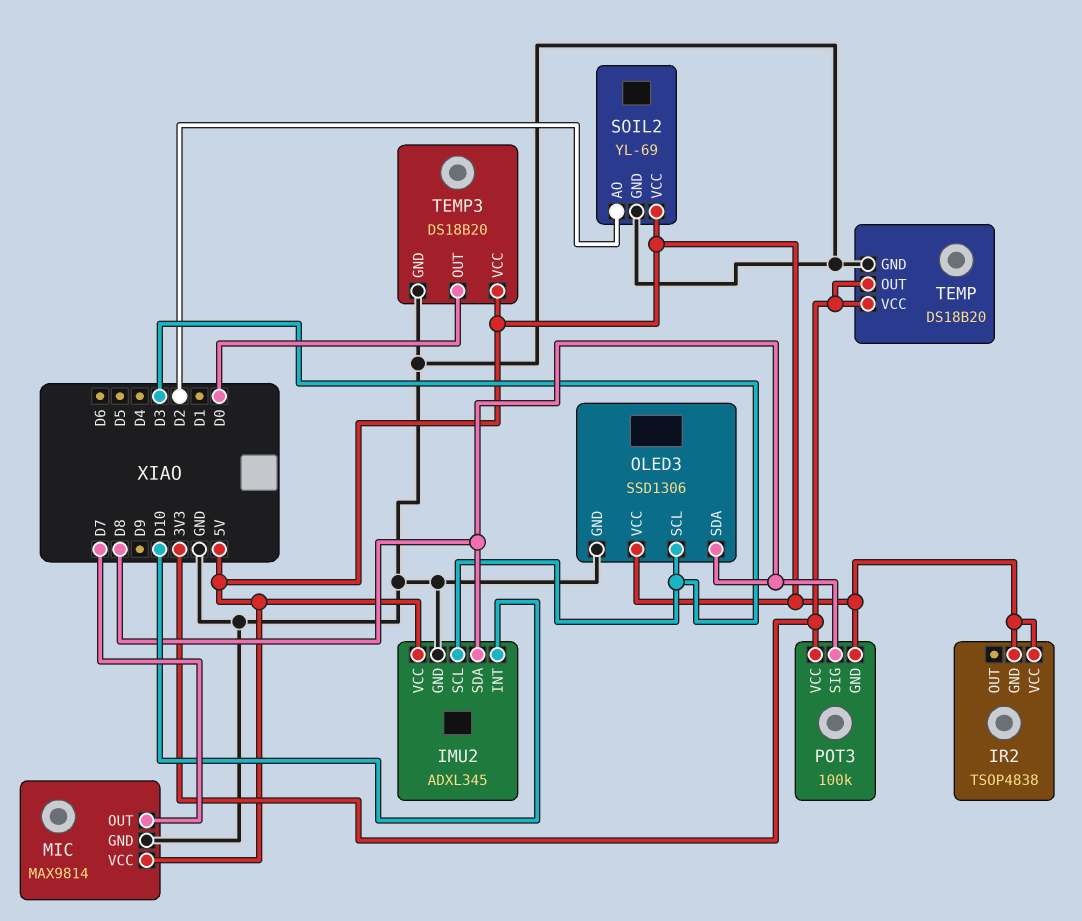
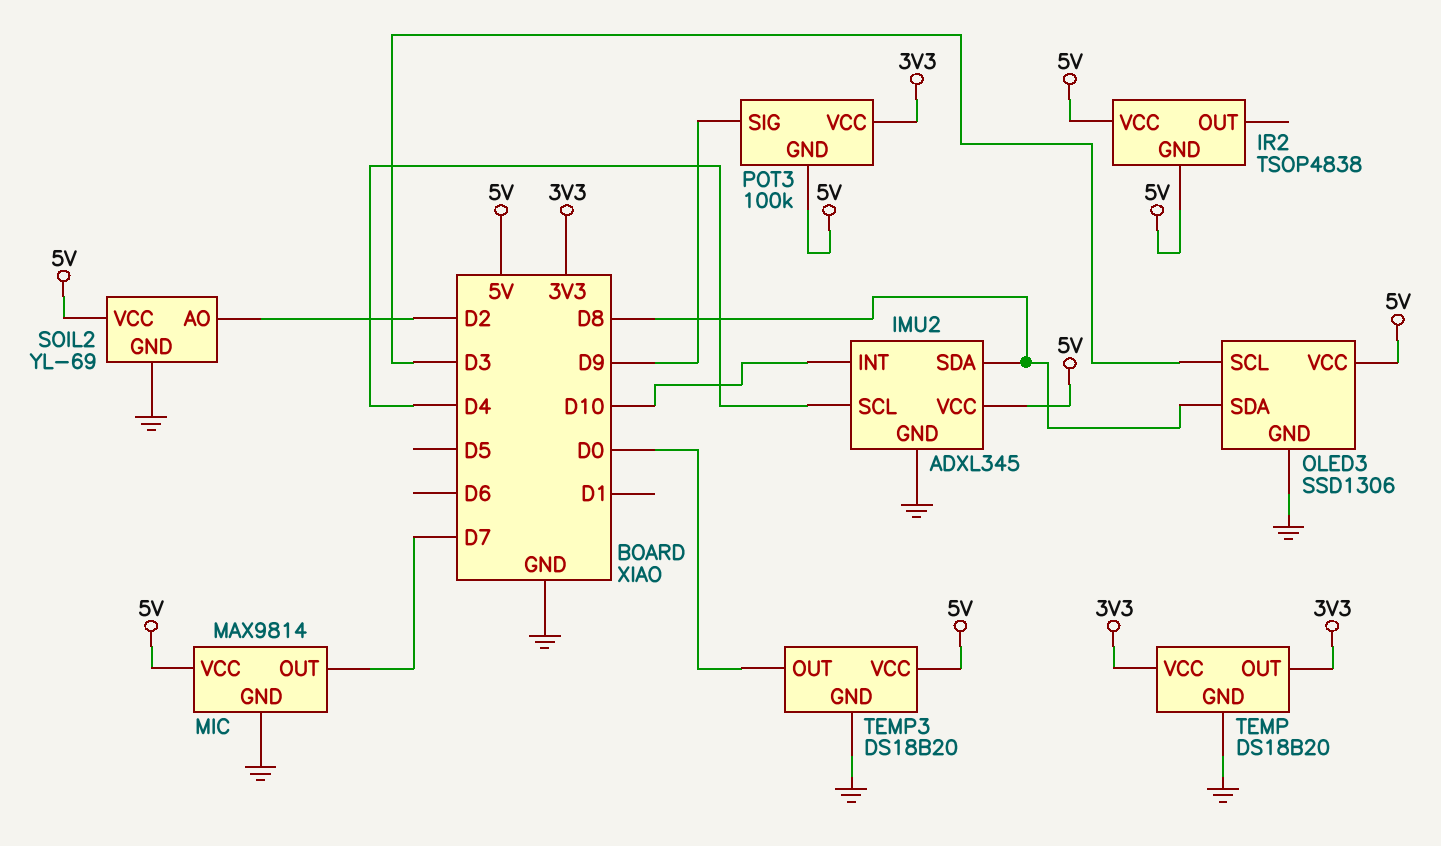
IMU2 pin SCL: D3 -> D4
POT3 pin SIG: D8 -> D9

